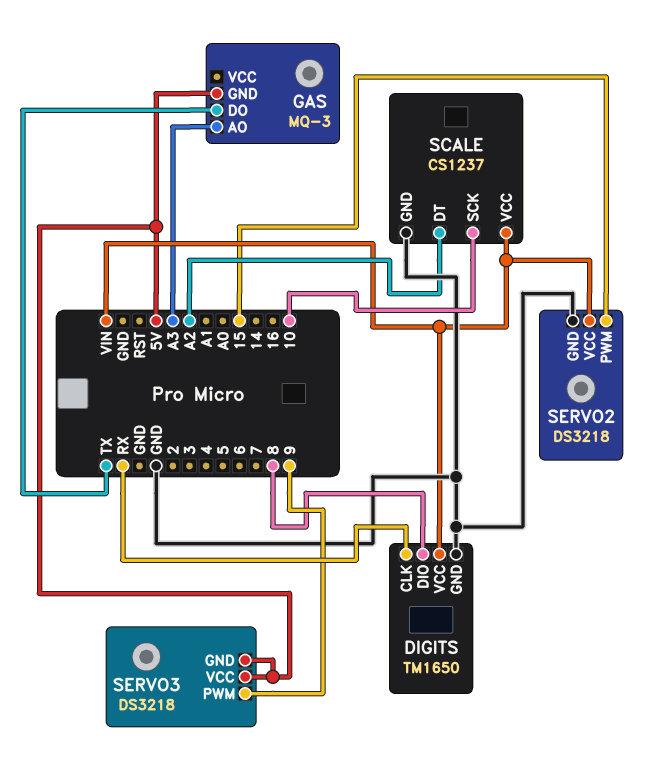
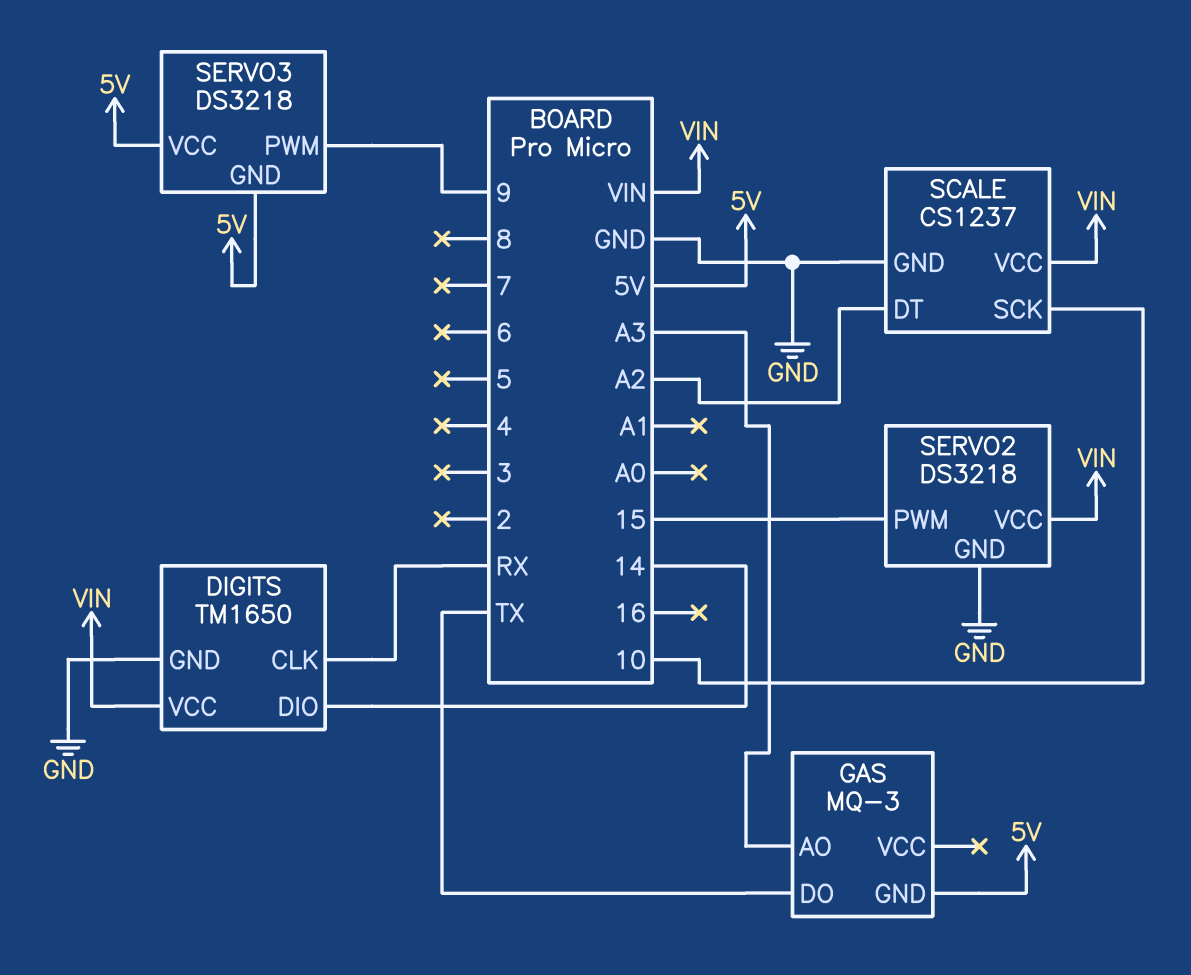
DIGITS pin DIO: 8 -> 14

